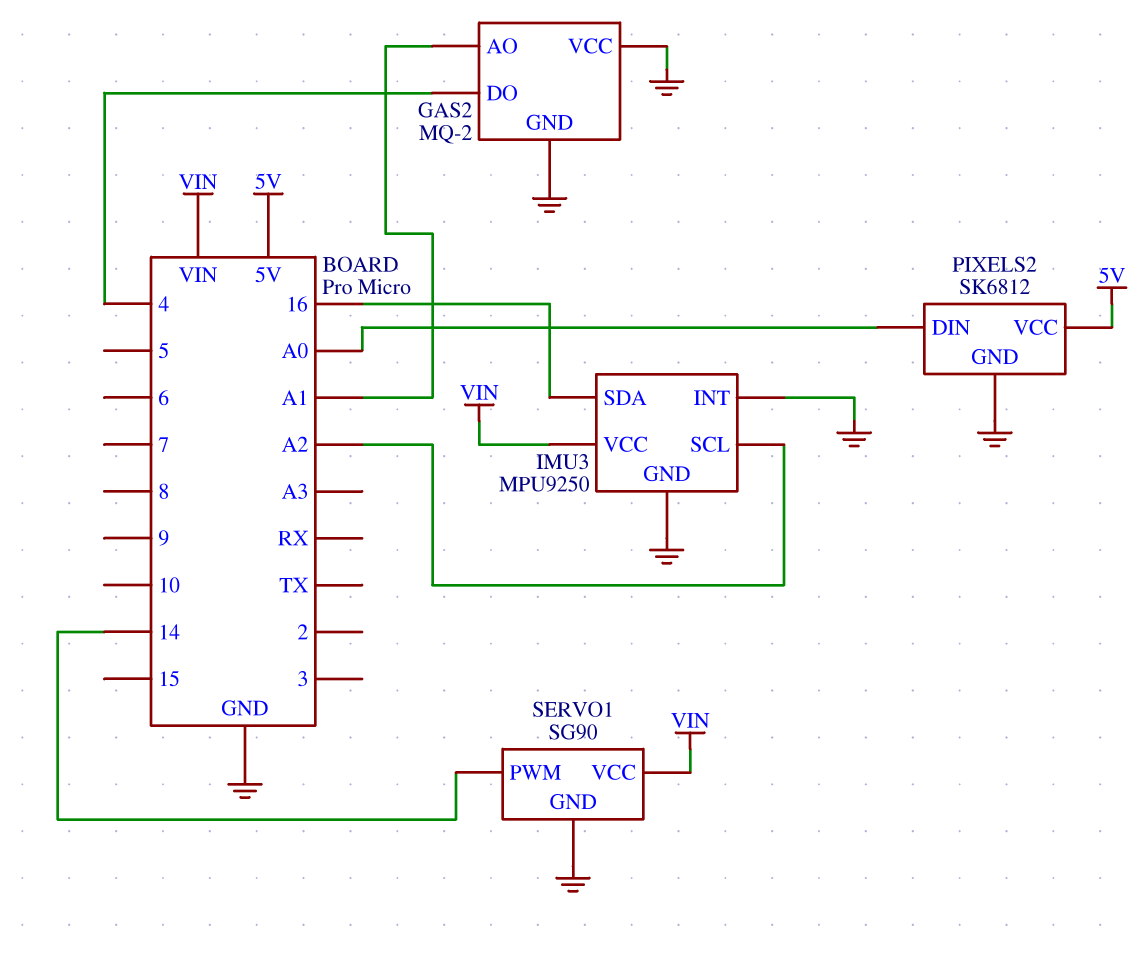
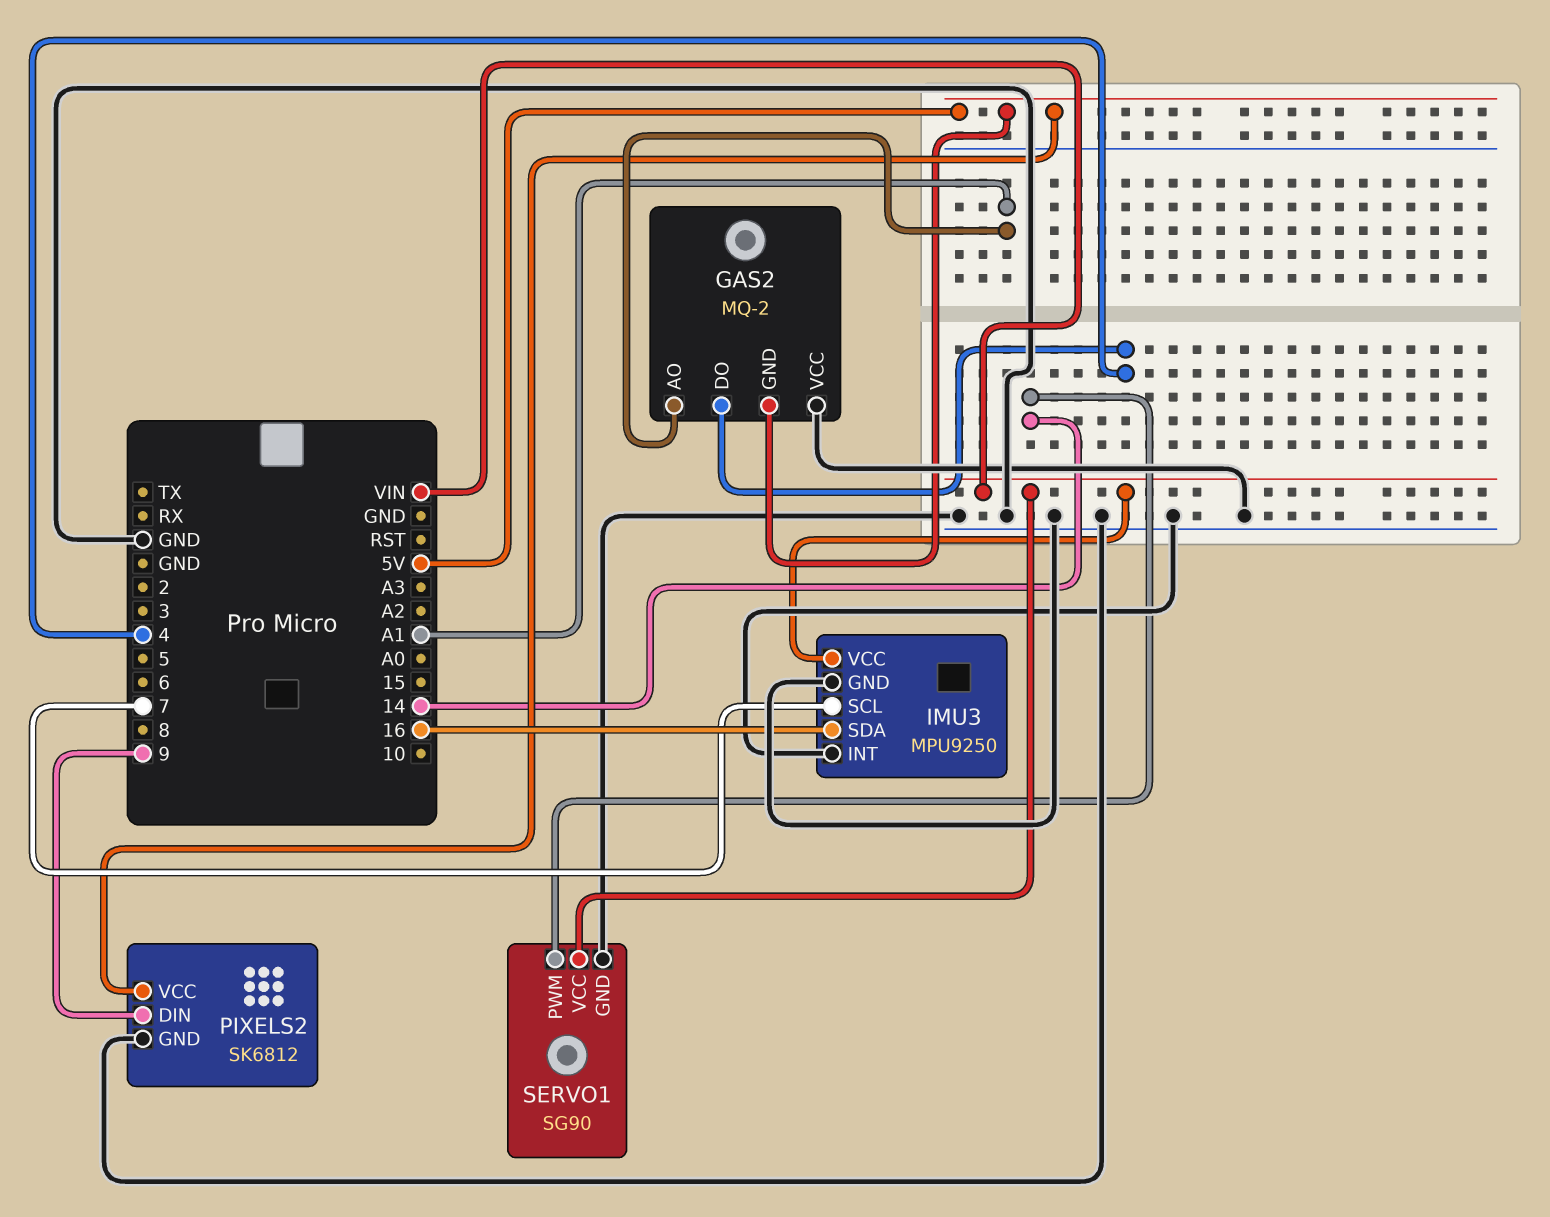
GAS2 pin GND: GND -> 5V
IMU3 pin SCL: A2 -> 7
PIXELS2 pin DIN: A0 -> 9

